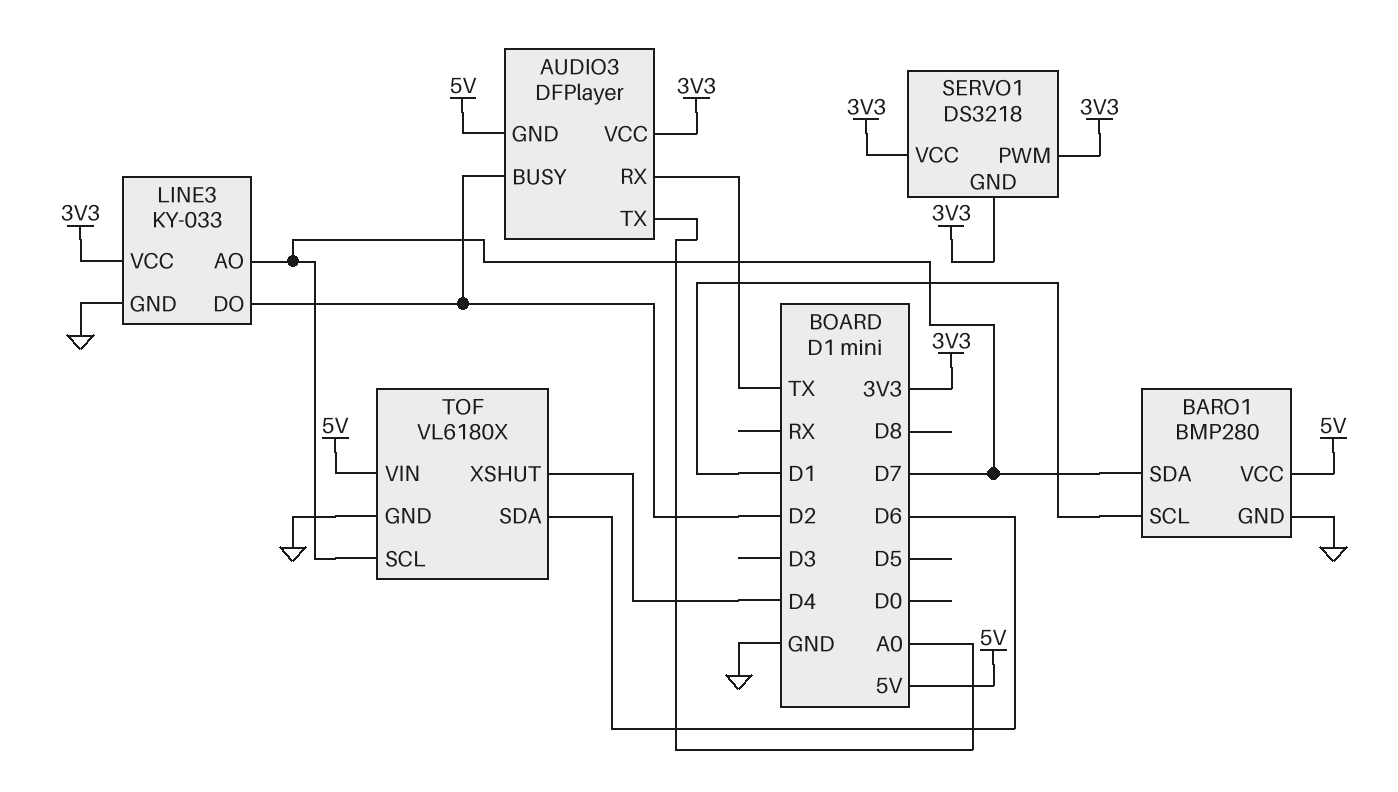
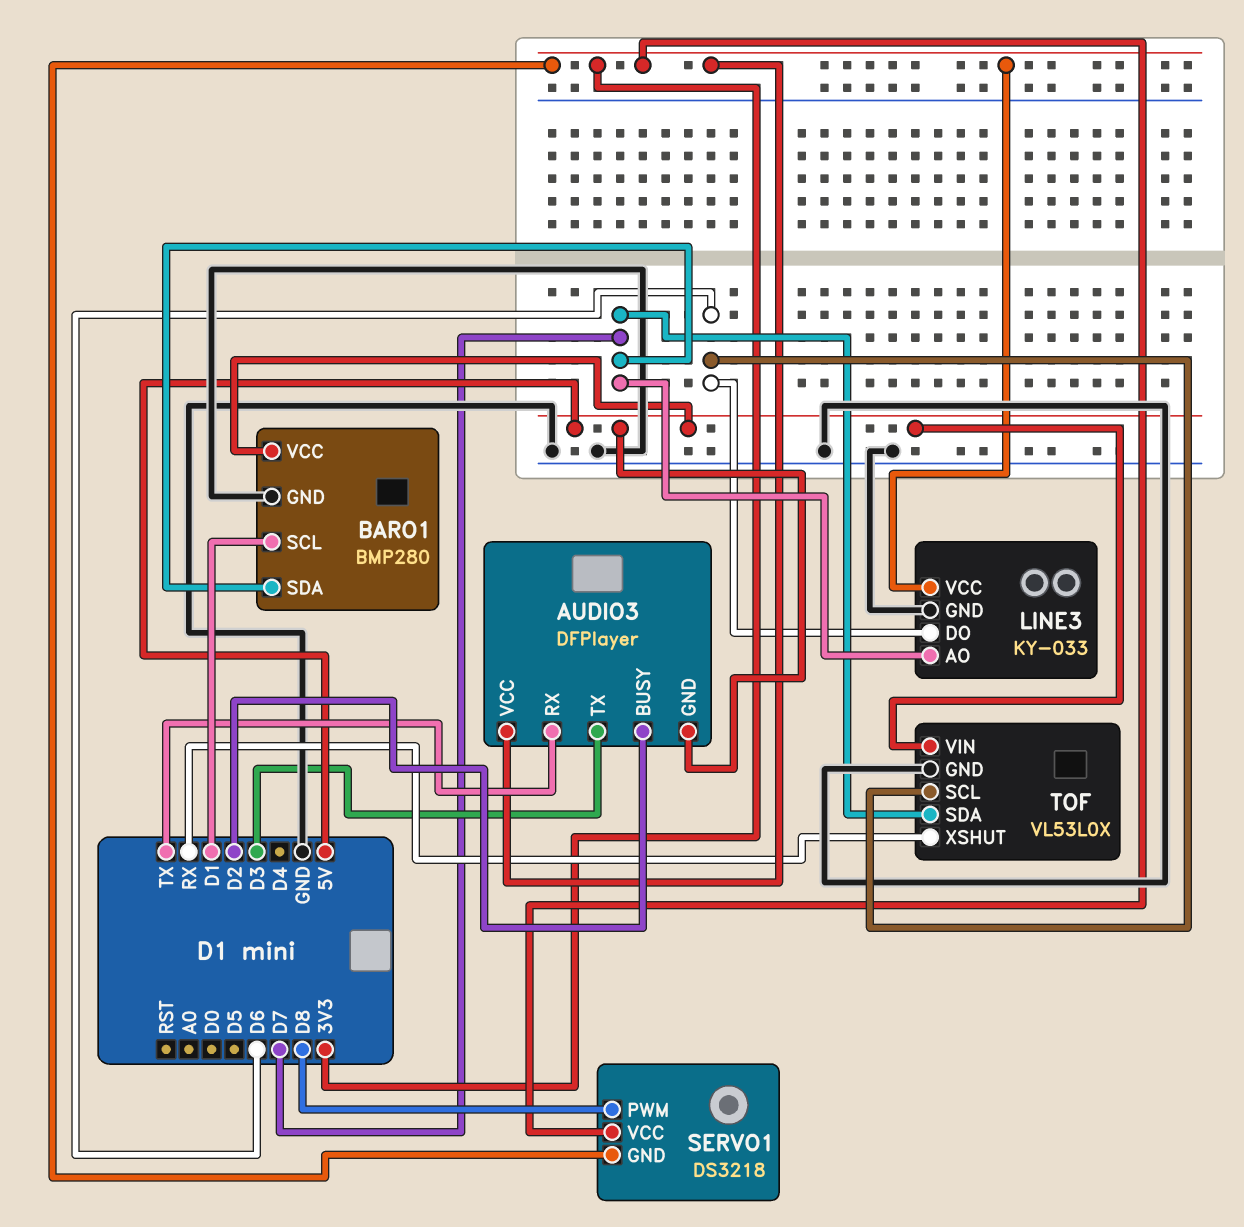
AUDIO3 pin TX: A0 -> D3
LINE3 pin DO: D2 -> D6
SERVO1 pin PWM: 3V3 -> D8
TOF: VL6180X -> VL53L0X
TOF pin SCL: D7 -> D6
TOF pin SDA: D6 -> D7
TOF pin XSHUT: D4 -> RX

